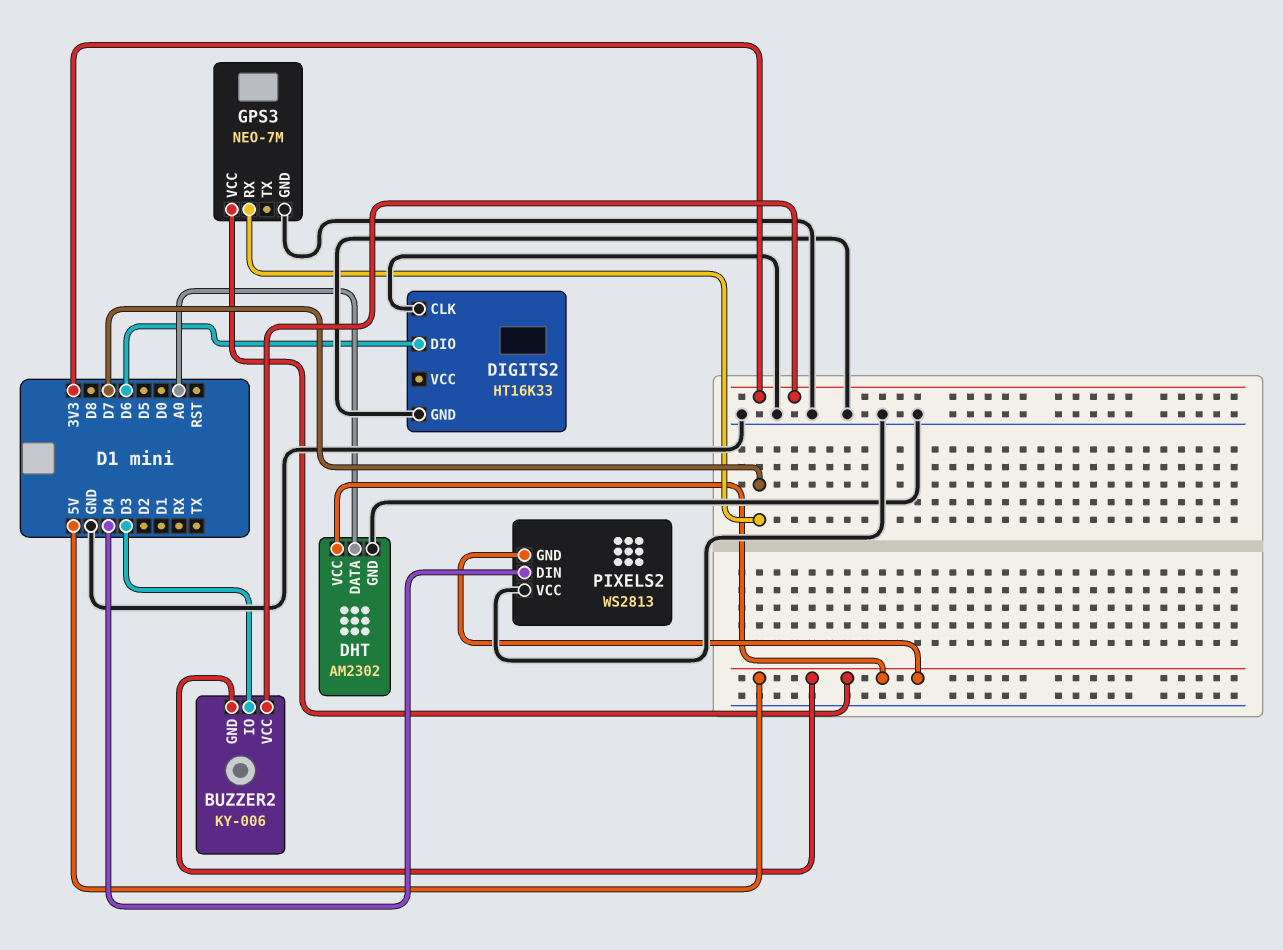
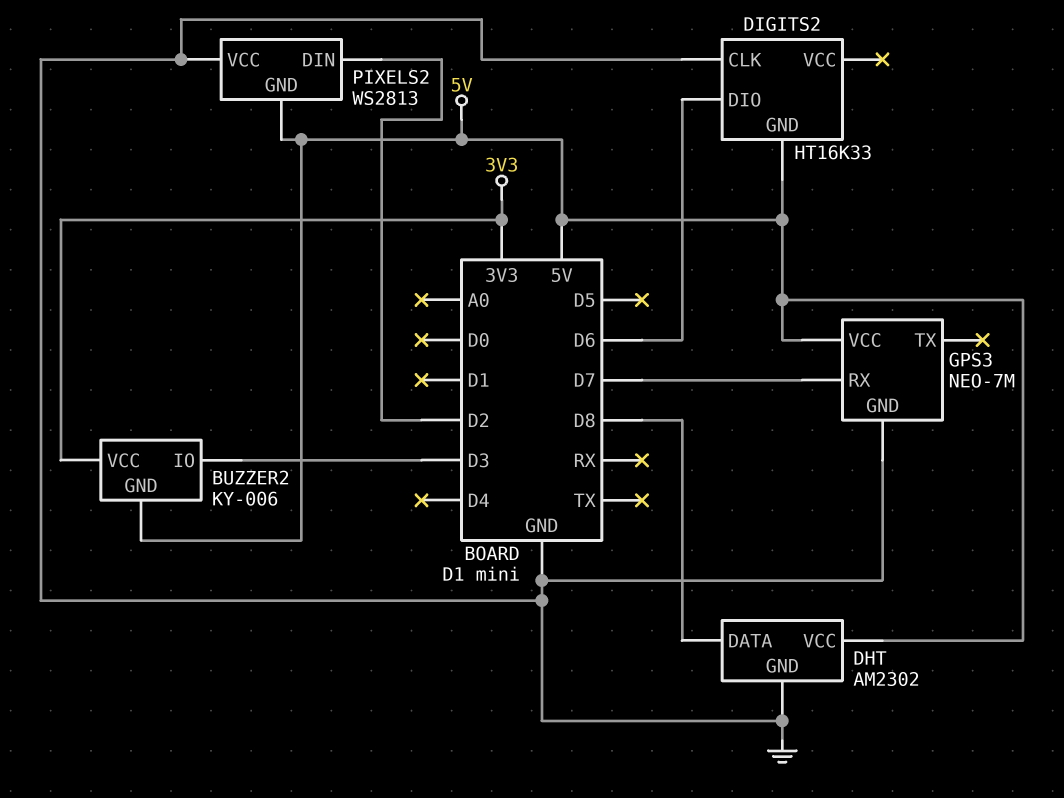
DHT pin DATA: A0 -> D8
DIGITS2 pin GND: GND -> 5V
PIXELS2 pin DIN: D4 -> D2

